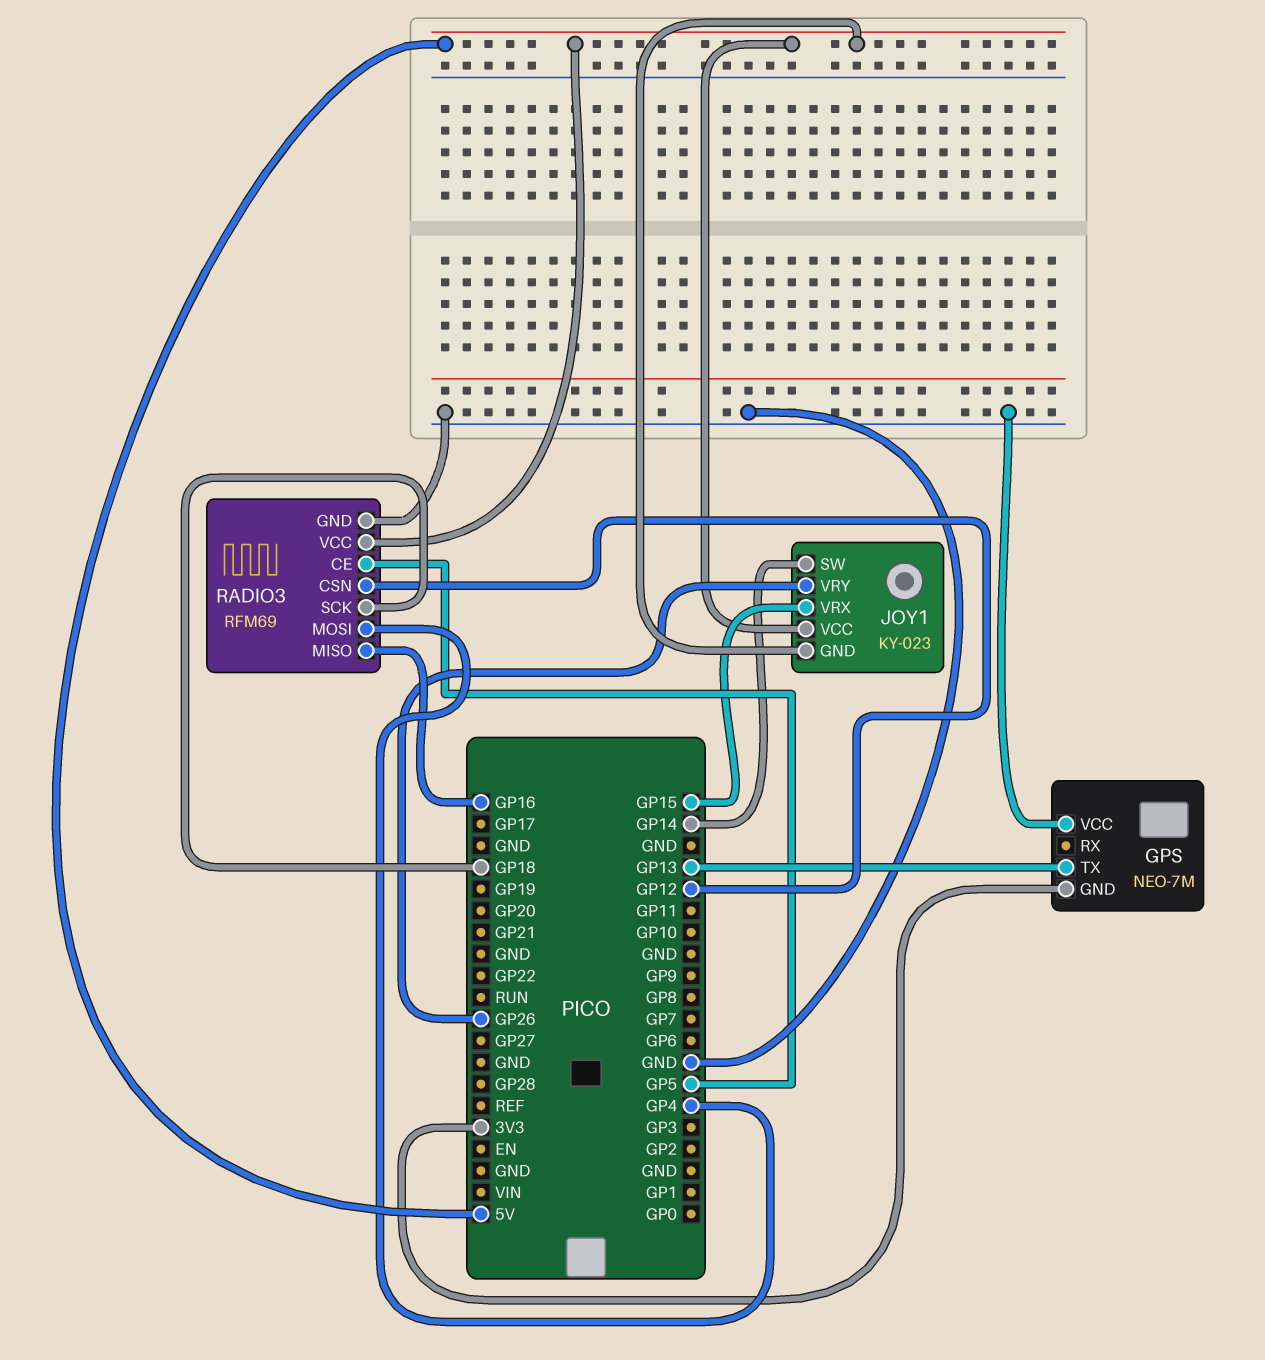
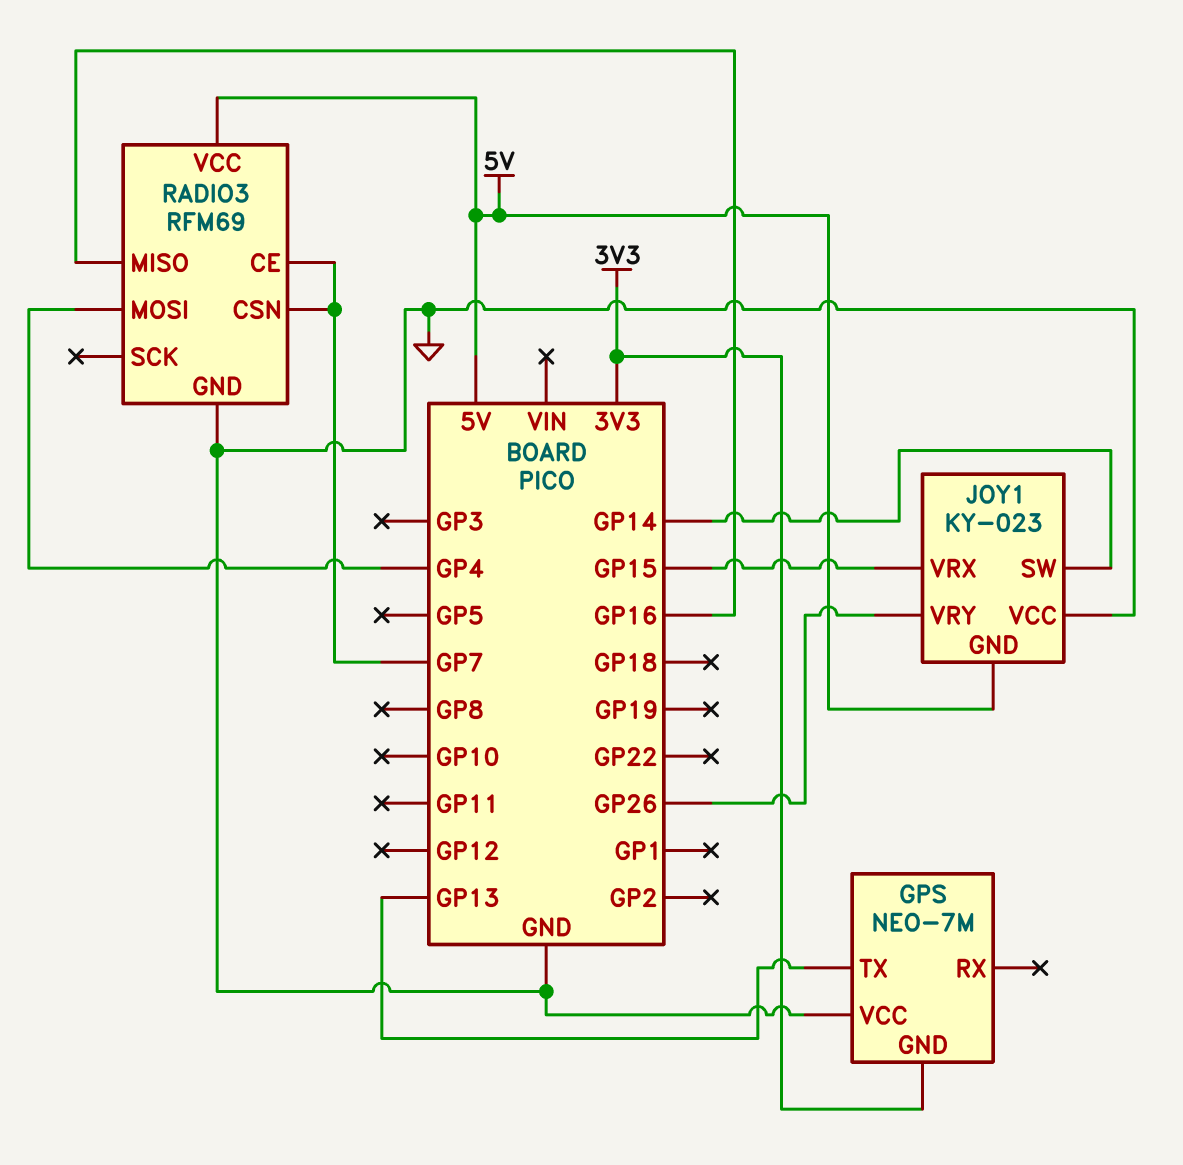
JOY1 pin VCC: 5V -> GND
RADIO3 pin CE: GP5 -> GP7
RADIO3 pin CSN: GP12 -> GP7
RADIO3 pin SCK: GP18 -> none

